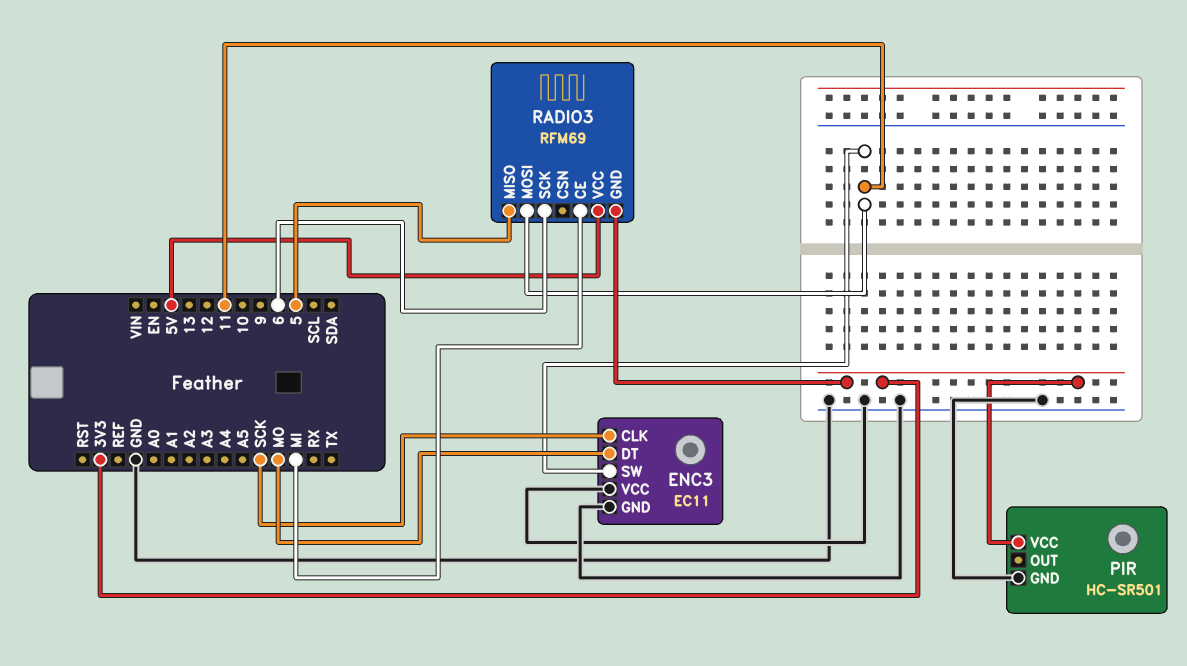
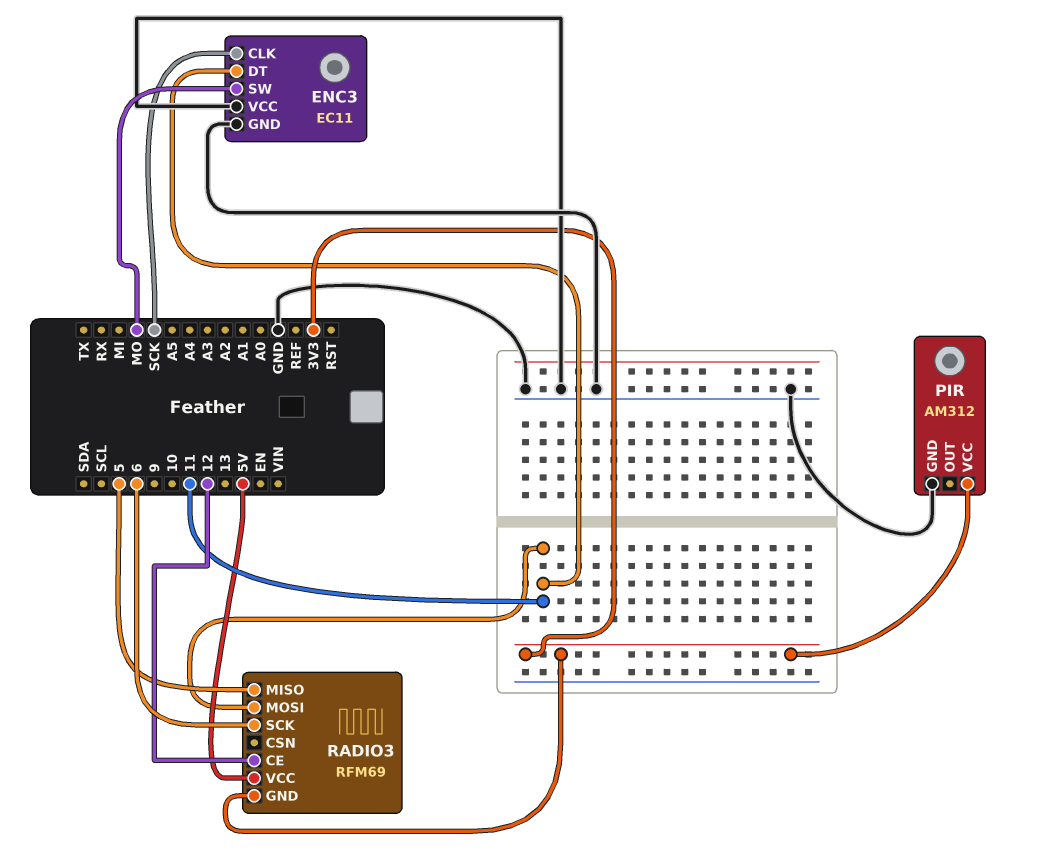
ENC3 pin DT: MO -> 11
ENC3 pin SW: 11 -> MO
PIR: HC-SR501 -> AM312
RADIO3 pin CE: MI -> 12

